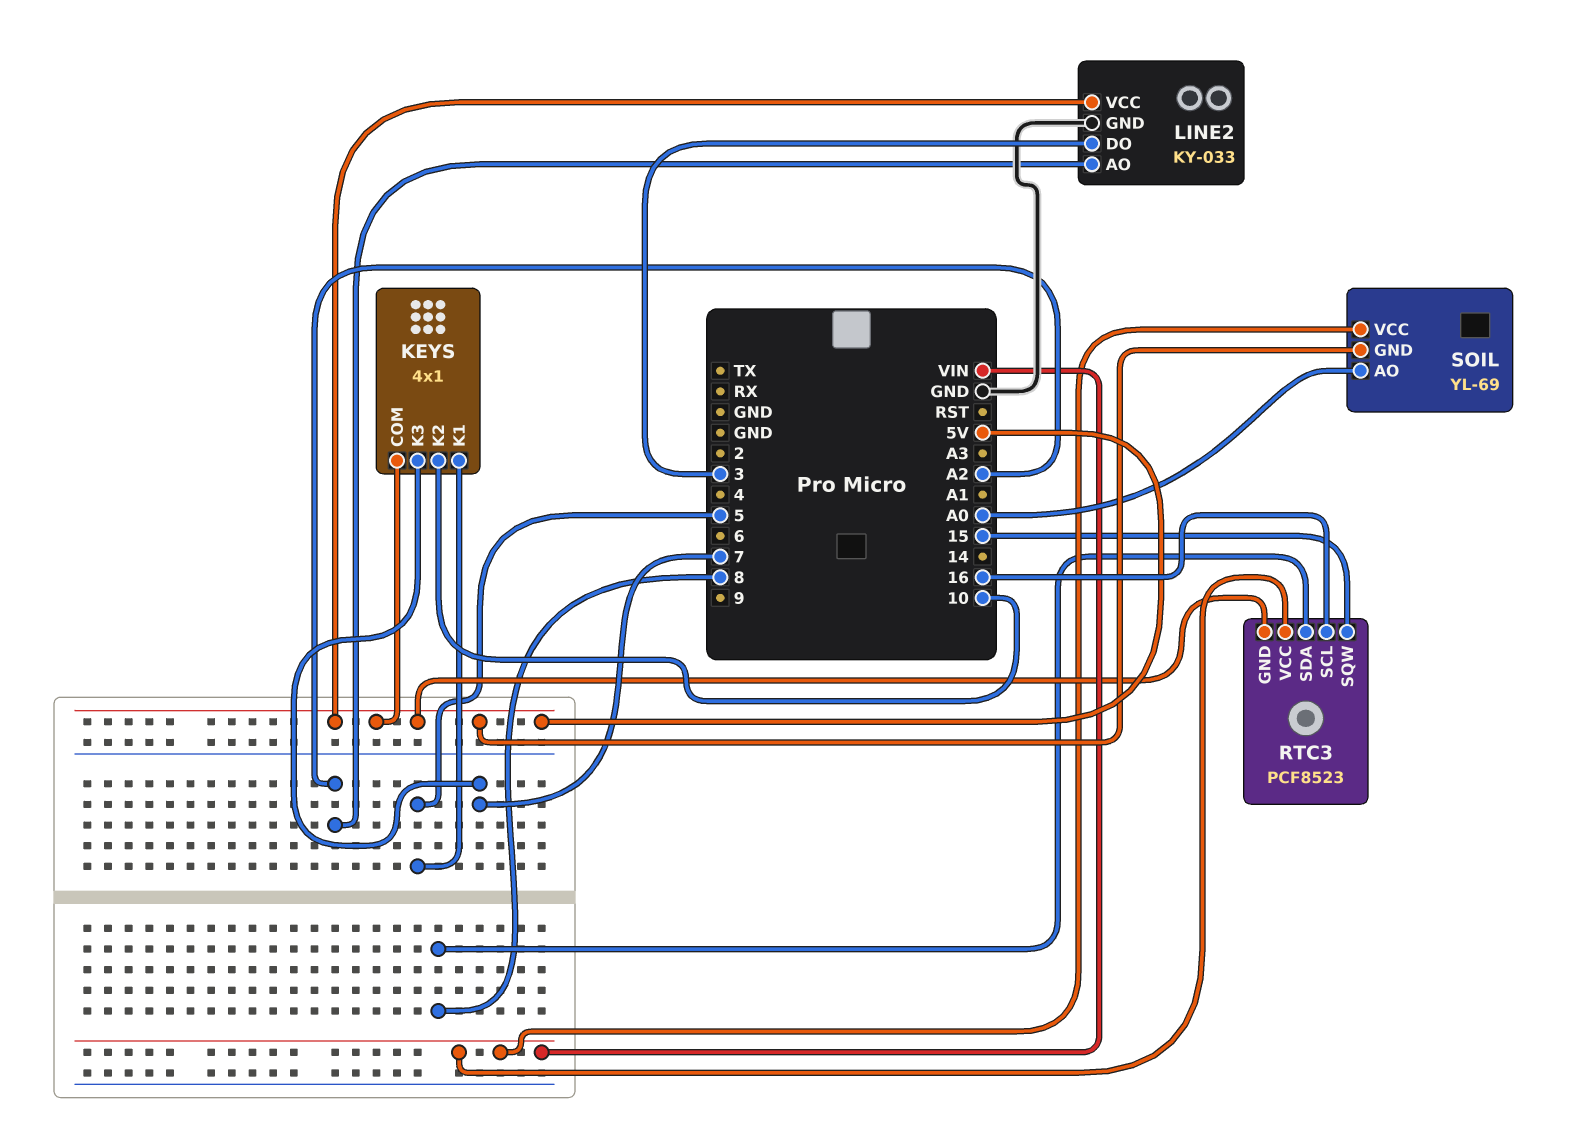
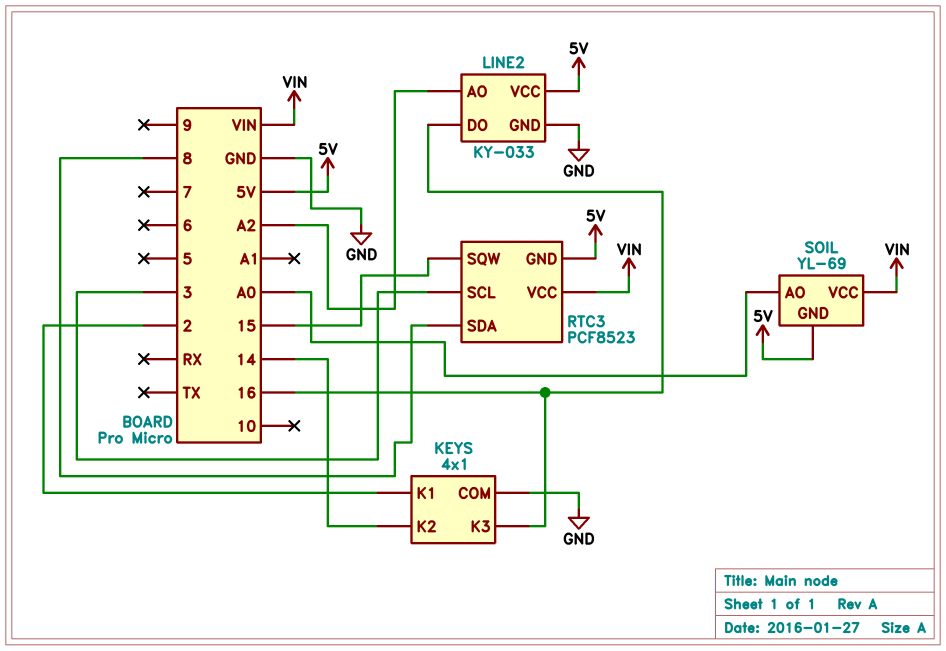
KEYS pin COM: 5V -> GND
KEYS pin K1: 5 -> 2
KEYS pin K2: 10 -> 14
KEYS pin K3: 7 -> 16
LINE2 pin DO: 3 -> 16
RTC3 pin SCL: 16 -> 3

